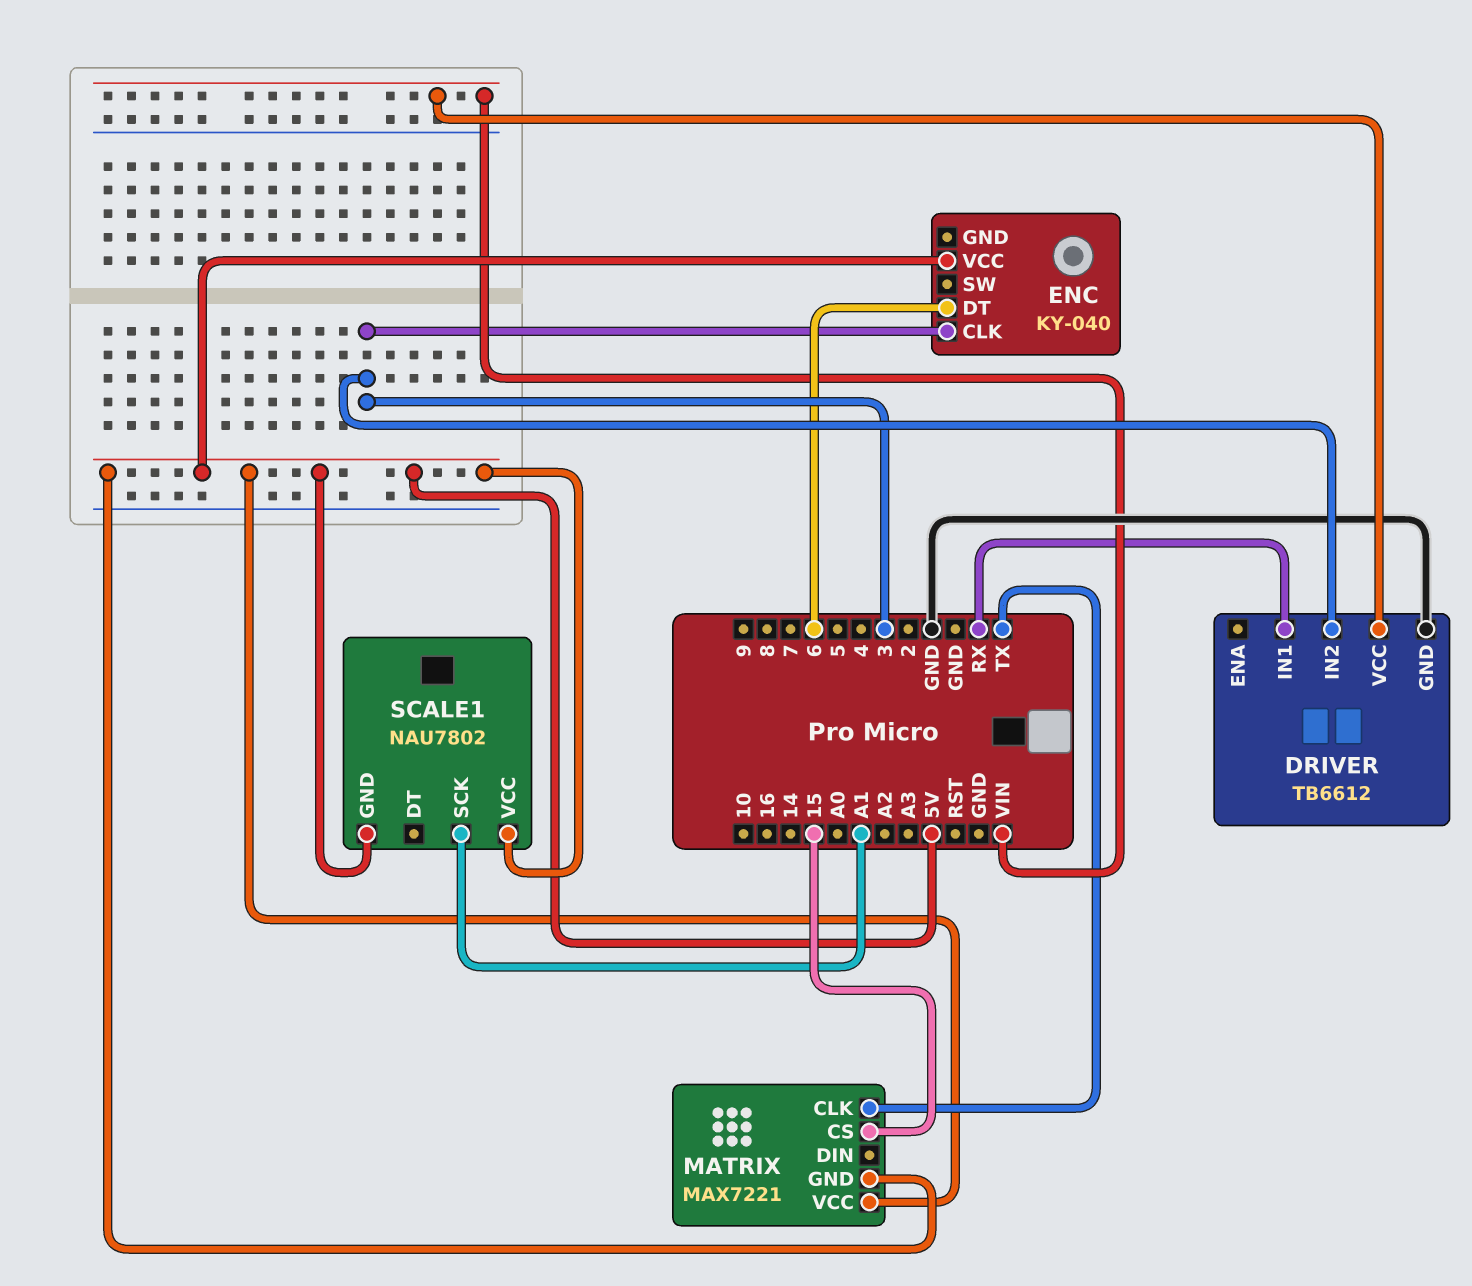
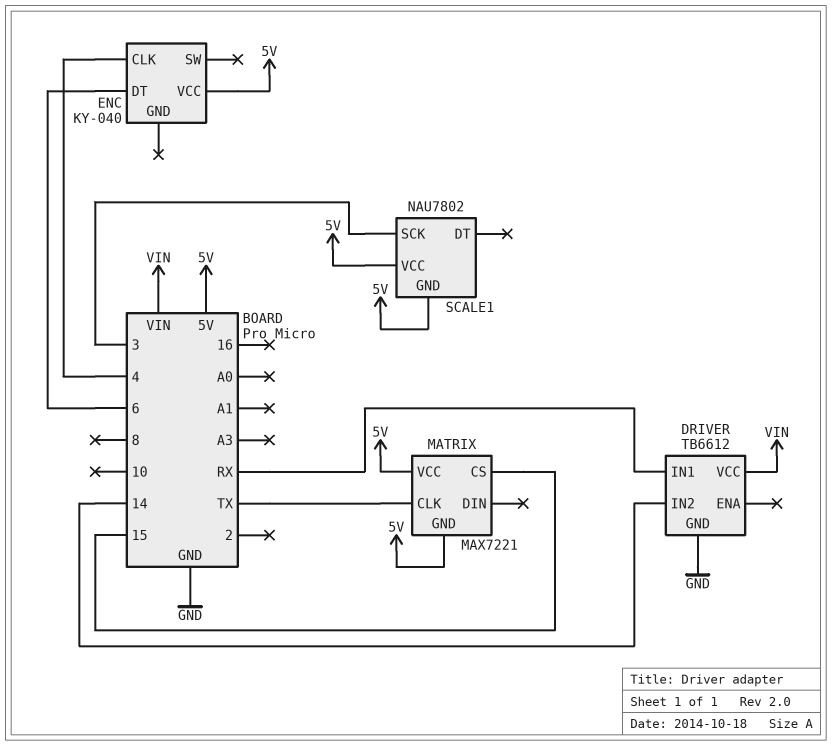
DRIVER pin IN2: 3 -> 14
ENC pin CLK: 3 -> 4
SCALE1 pin SCK: A1 -> 3

